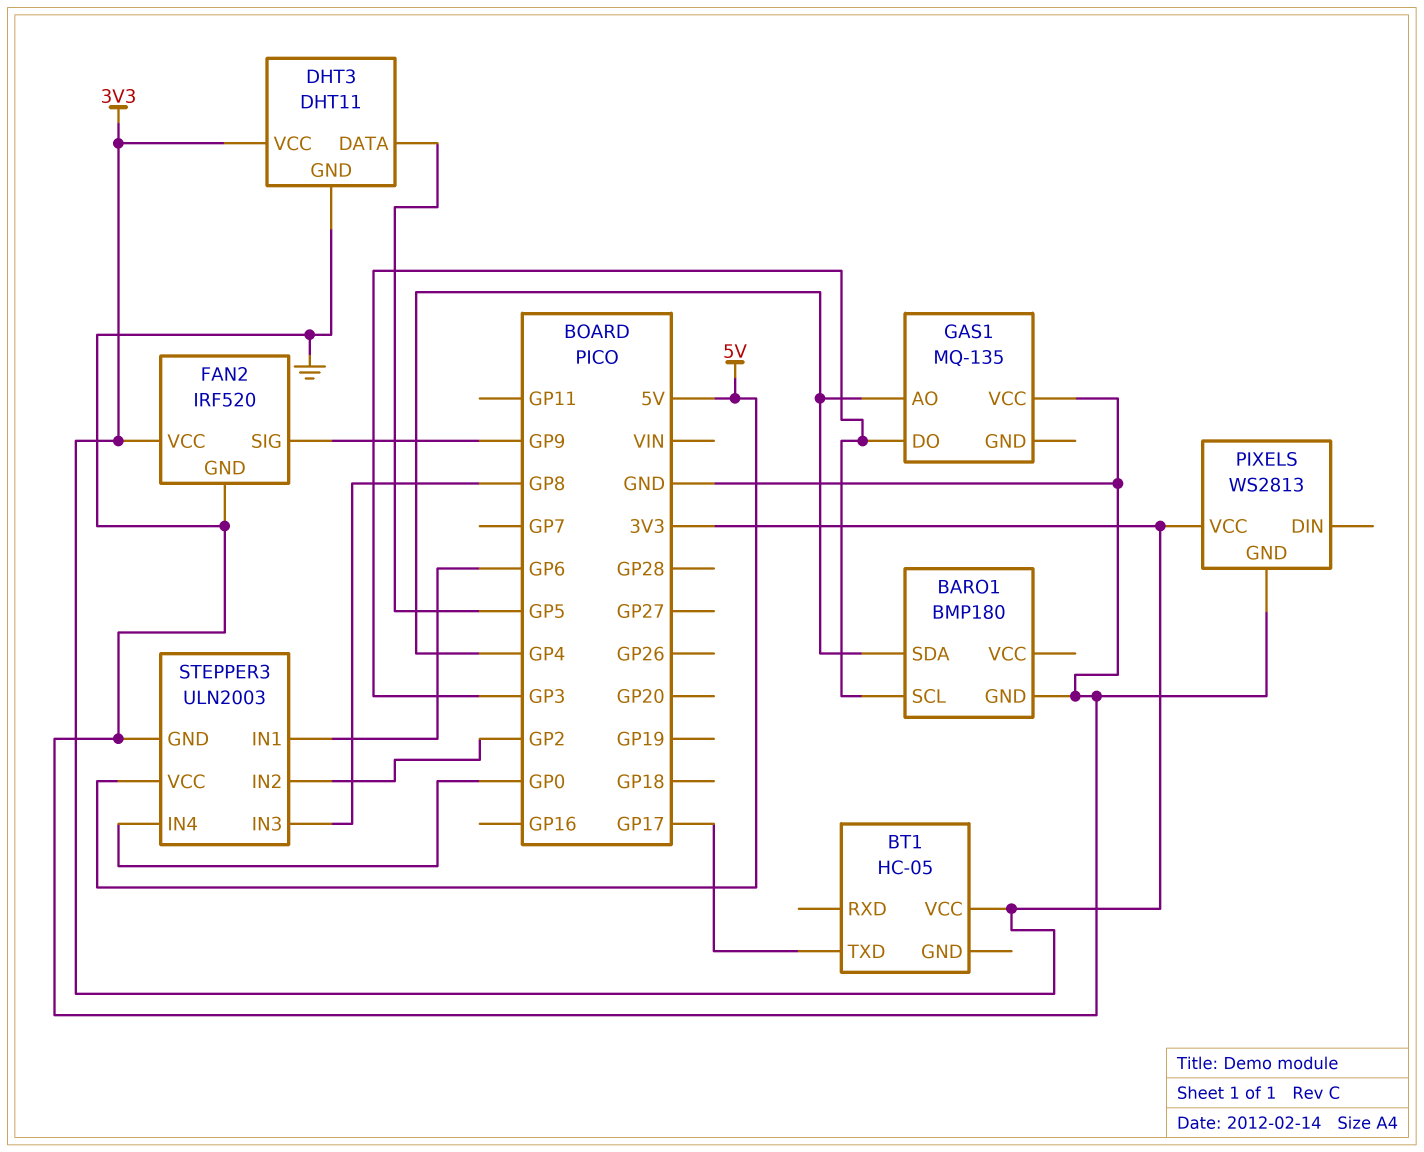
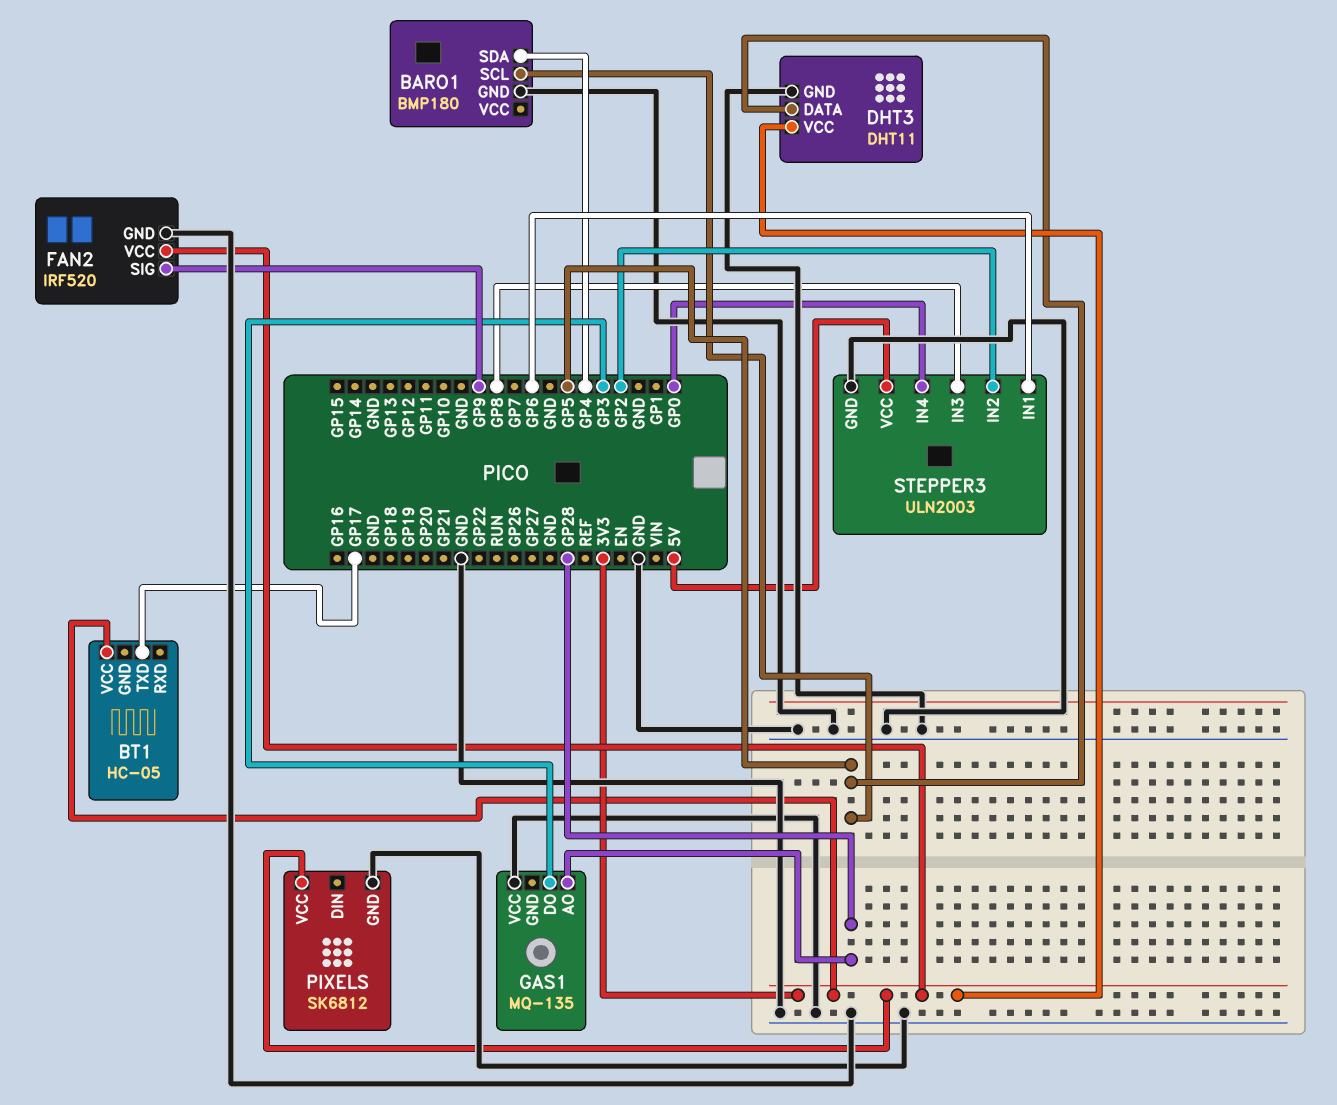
BARO1 pin SCL: GP3 -> GP5
GAS1 pin AO: GP4 -> GP28
PIXELS: WS2813 -> SK6812

